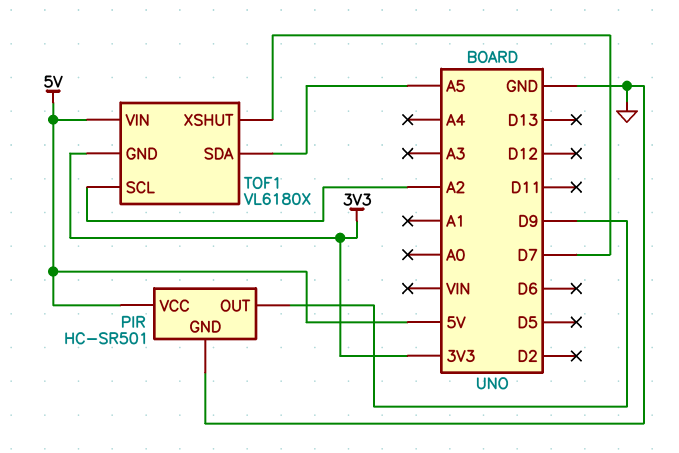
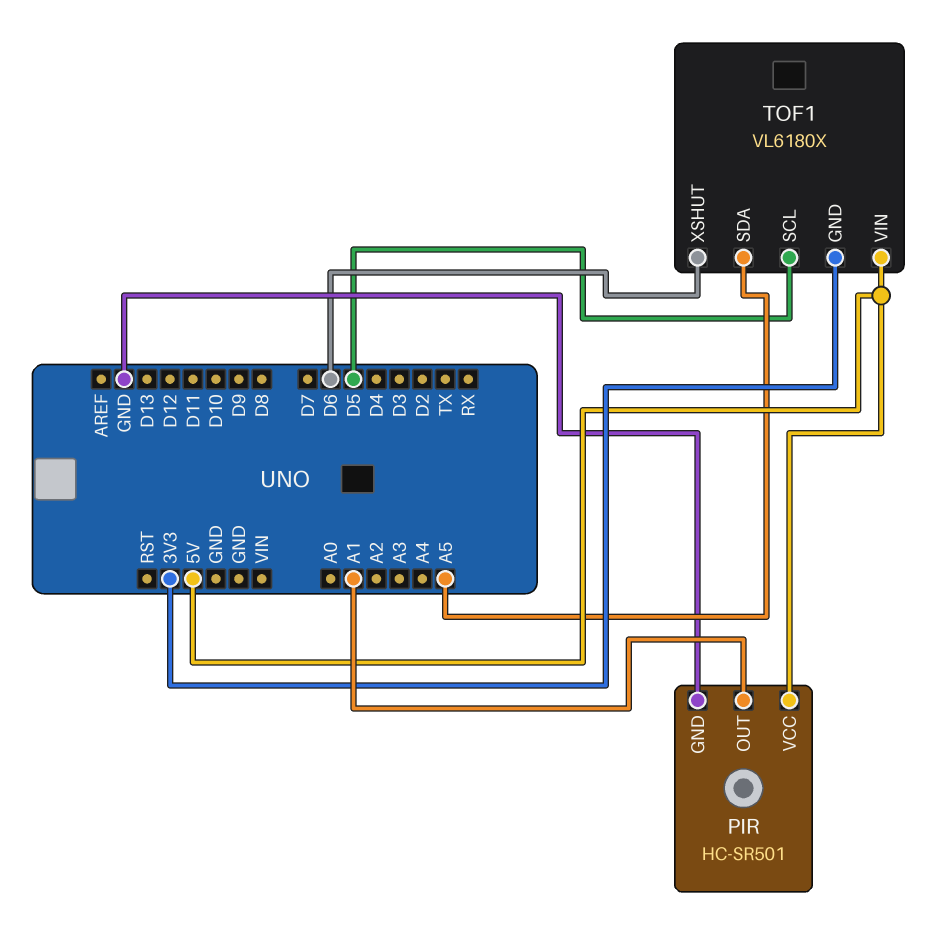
PIR pin OUT: D9 -> A1
TOF1 pin SCL: A2 -> D5
TOF1 pin XSHUT: D7 -> D6

